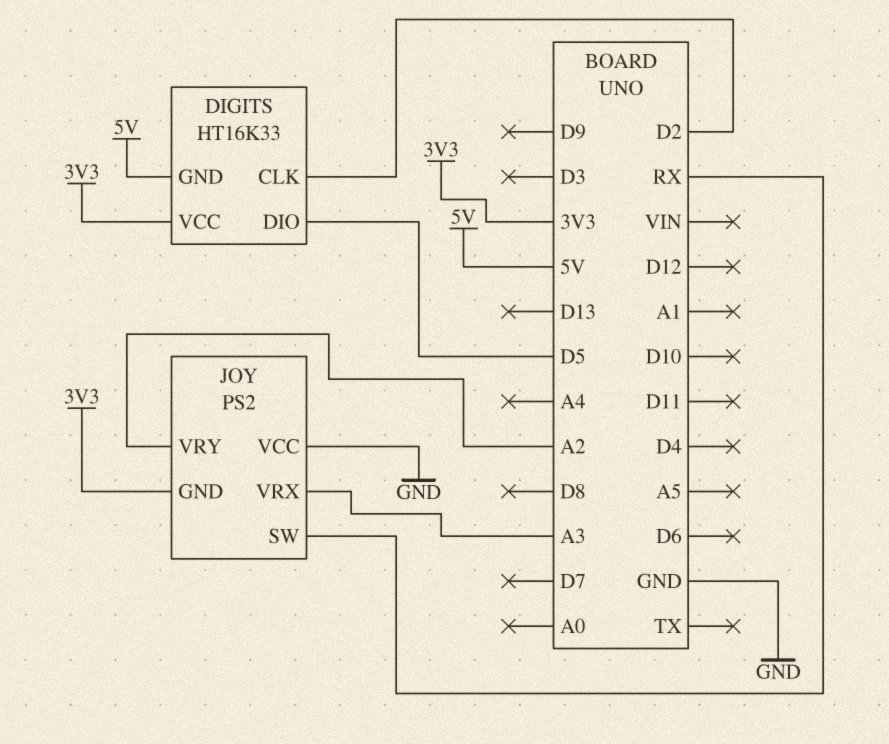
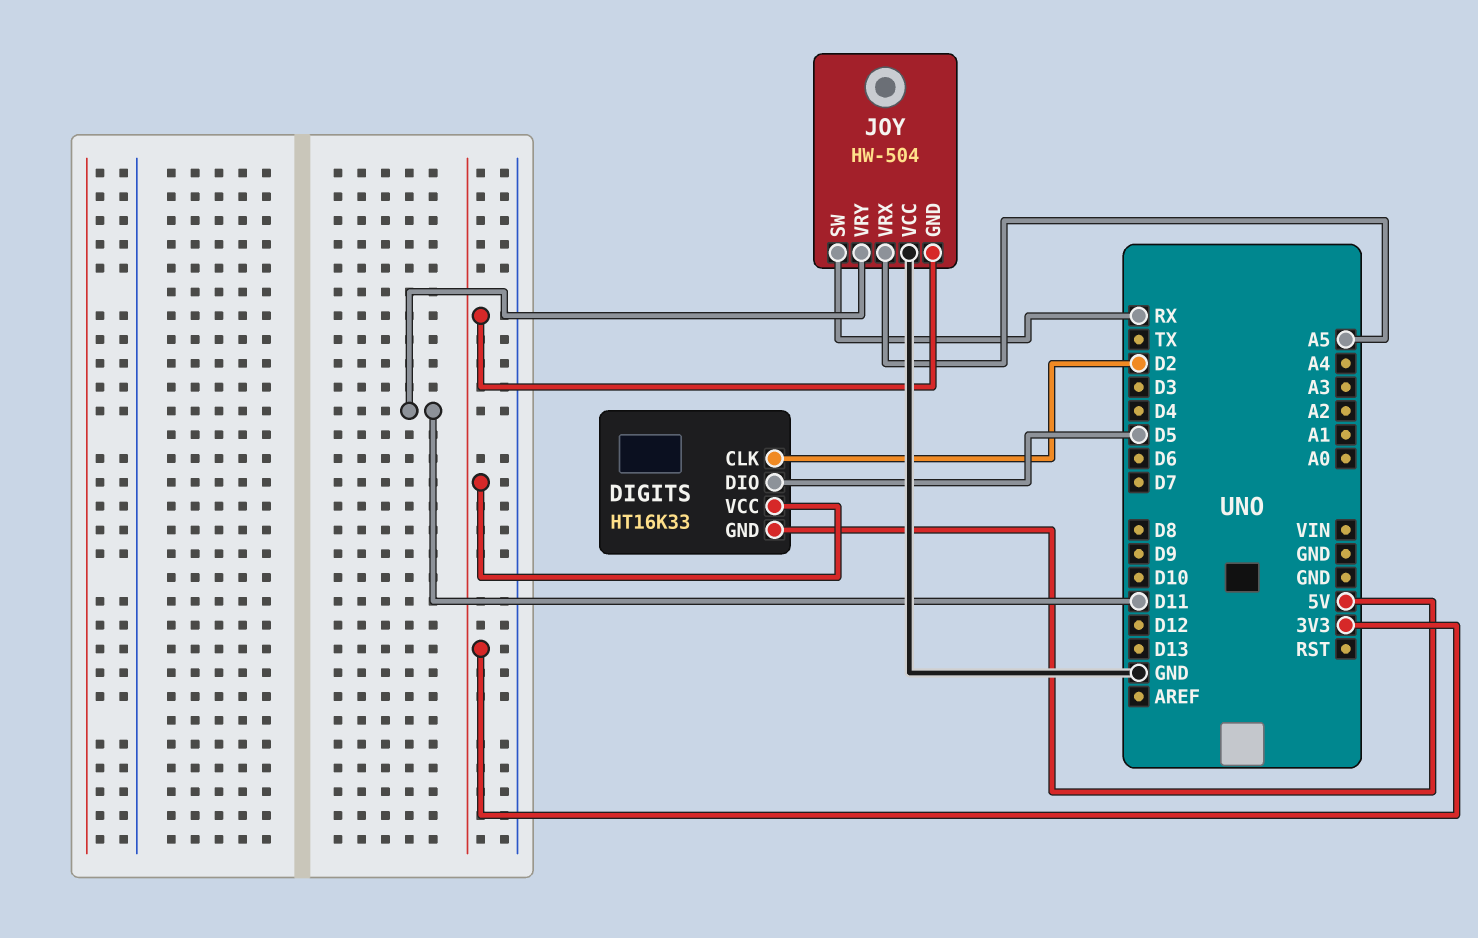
JOY: PS2 -> HW-504
JOY pin VRX: A3 -> A5
JOY pin VRY: A2 -> D11

